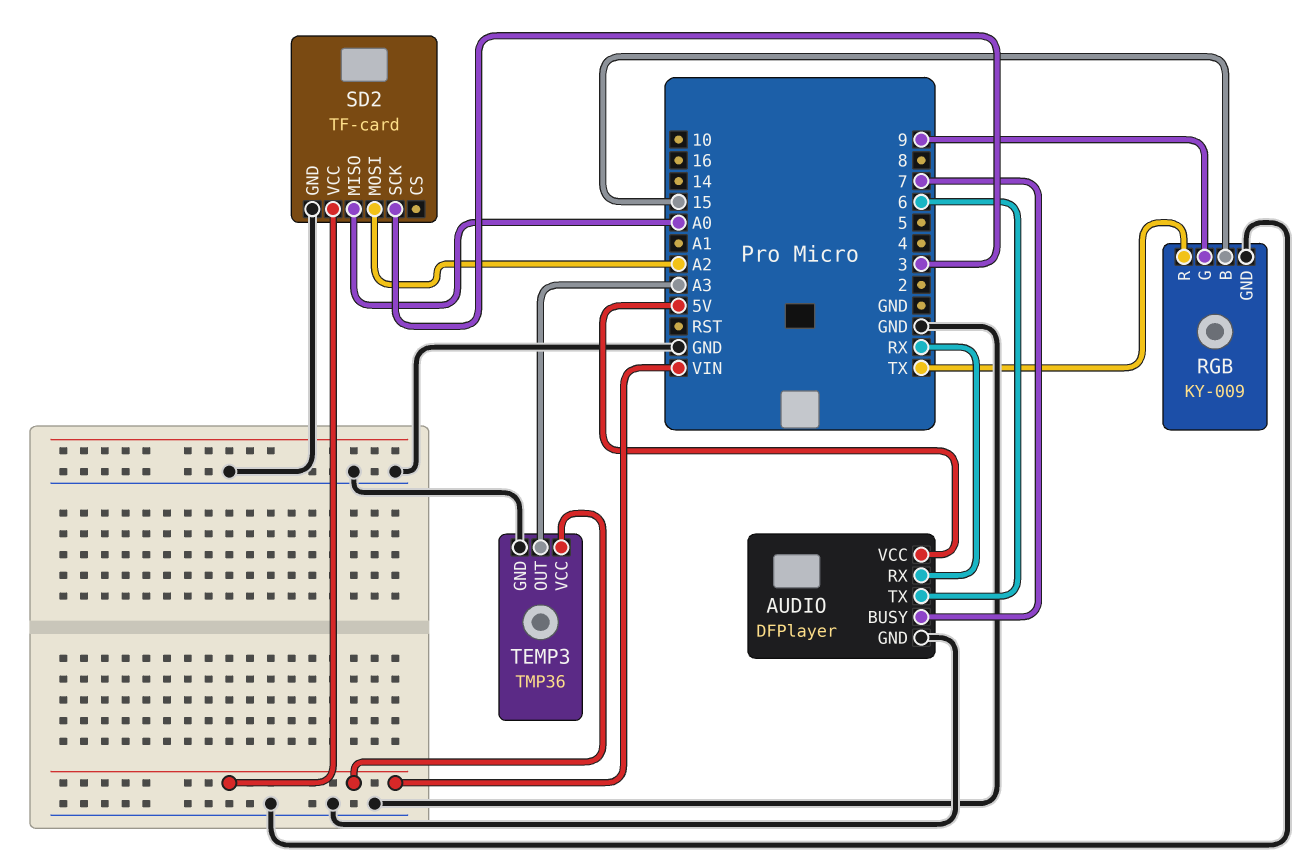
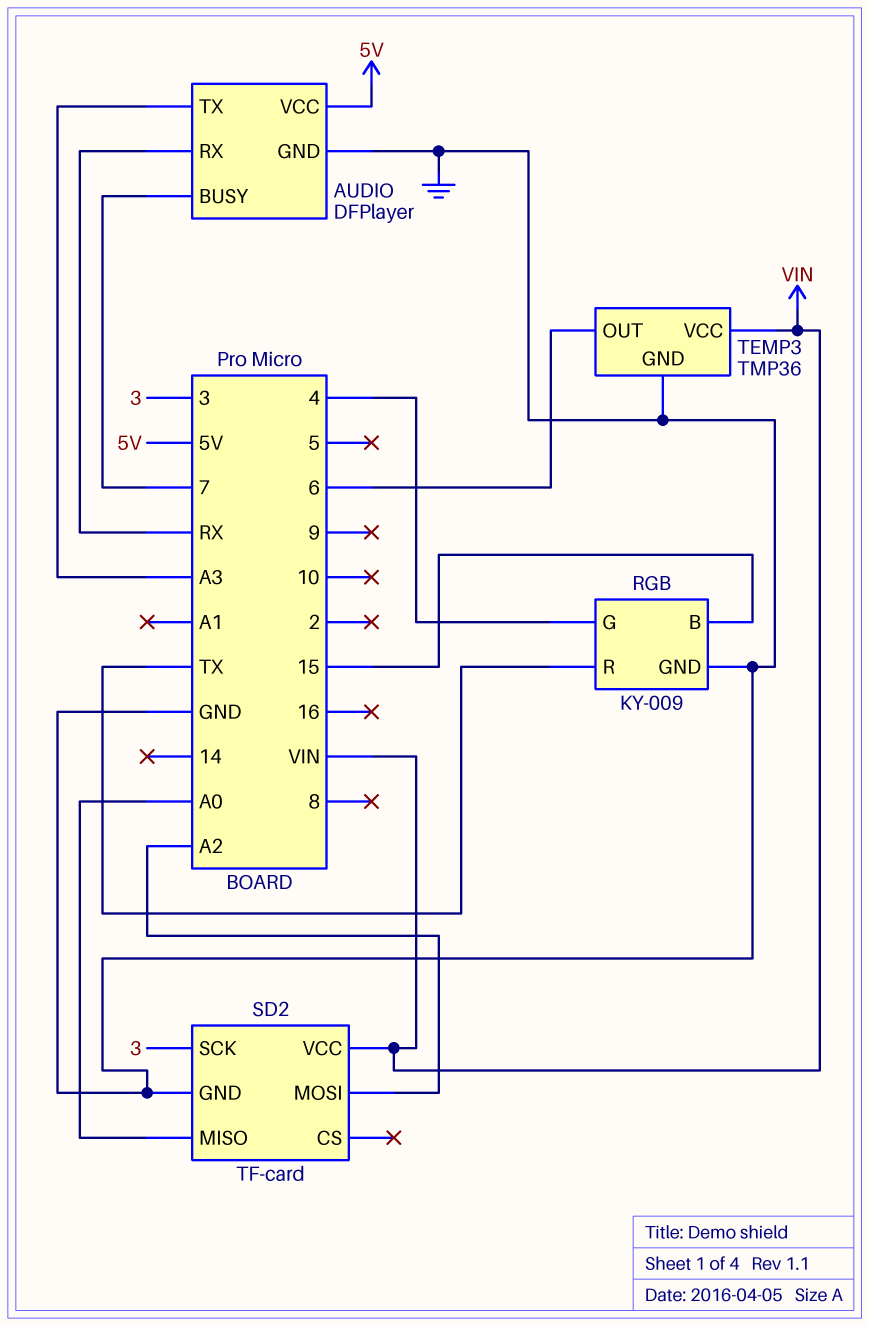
AUDIO pin TX: 6 -> A3
RGB pin G: 9 -> 4
TEMP3 pin OUT: A3 -> 6

